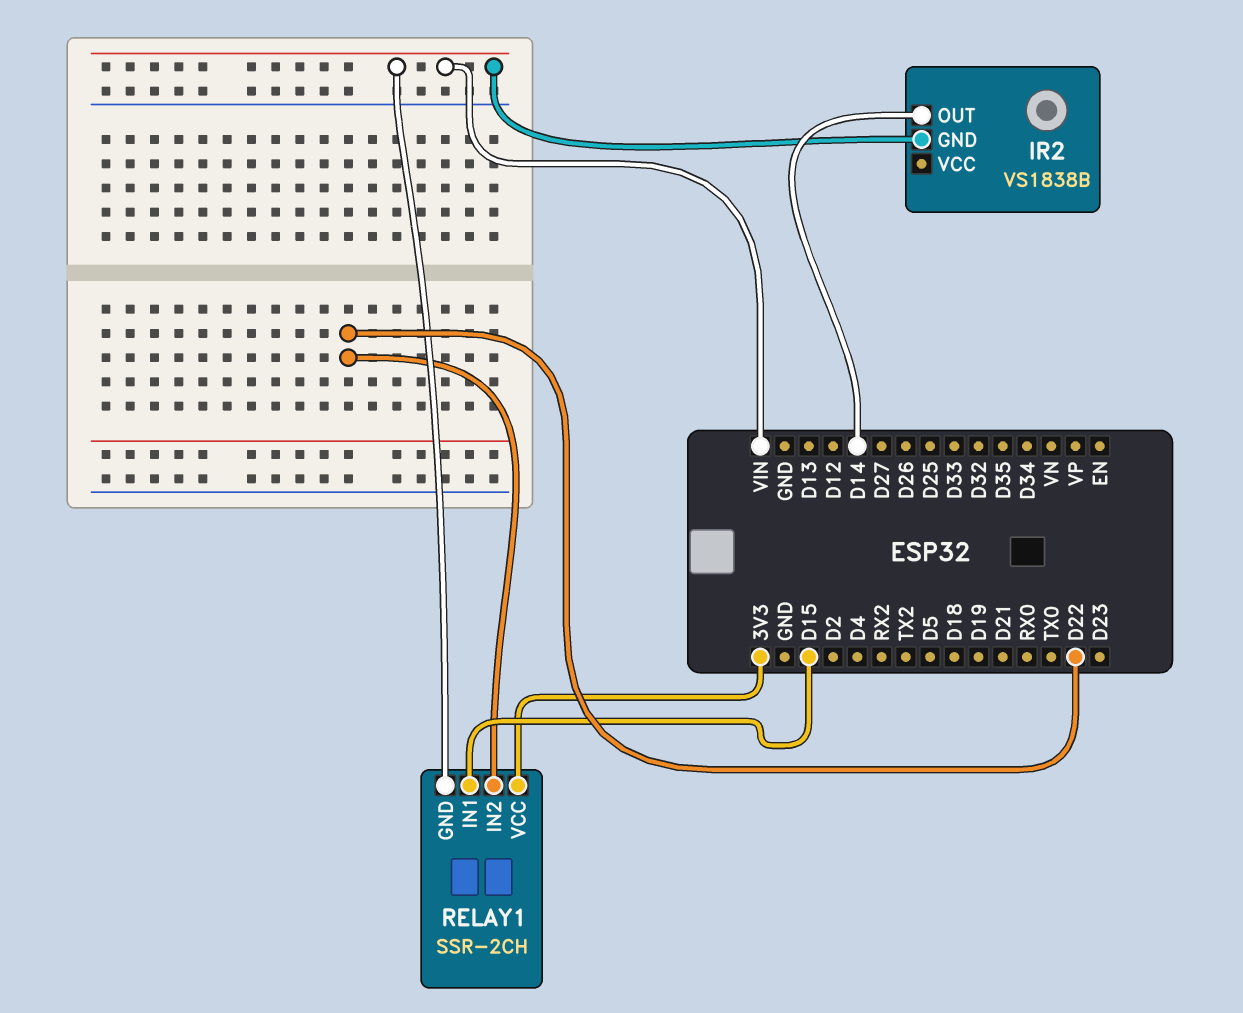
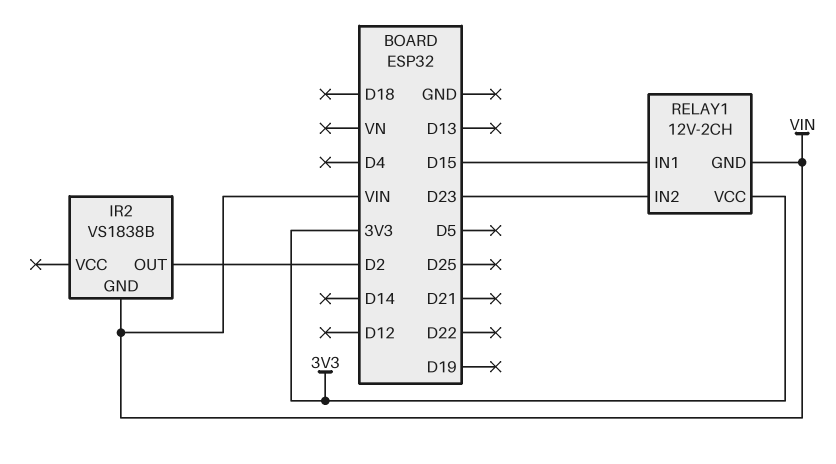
IR2 pin OUT: D14 -> D2
RELAY1: SSR-2CH -> 12V-2CH
RELAY1 pin IN2: D22 -> D23

